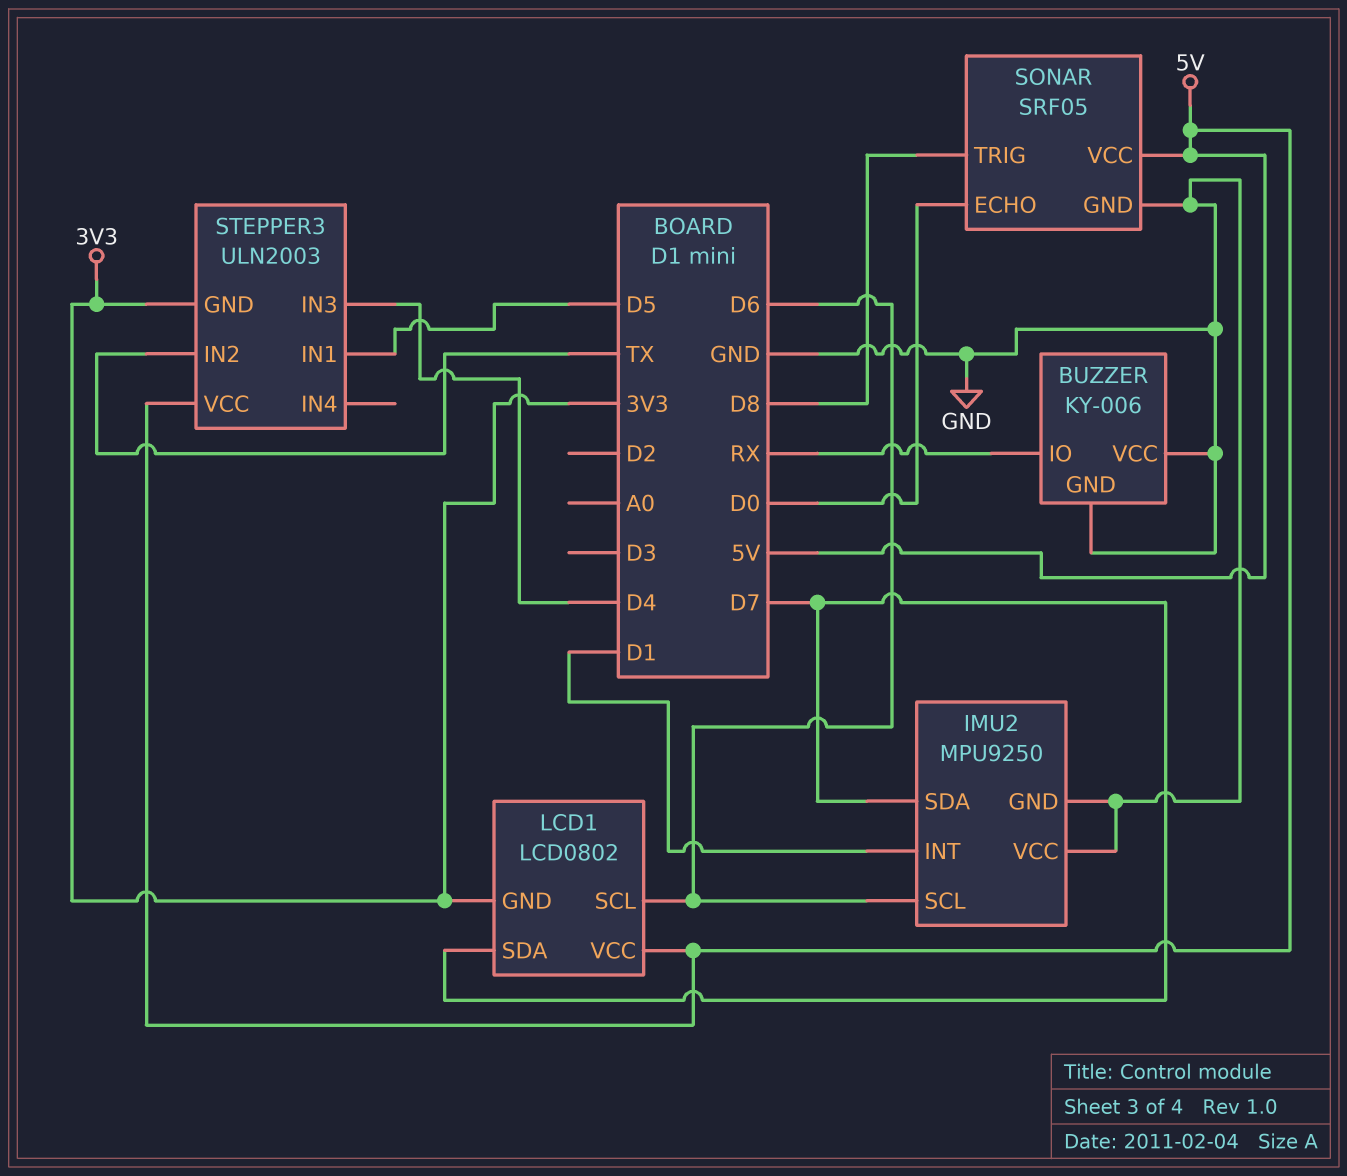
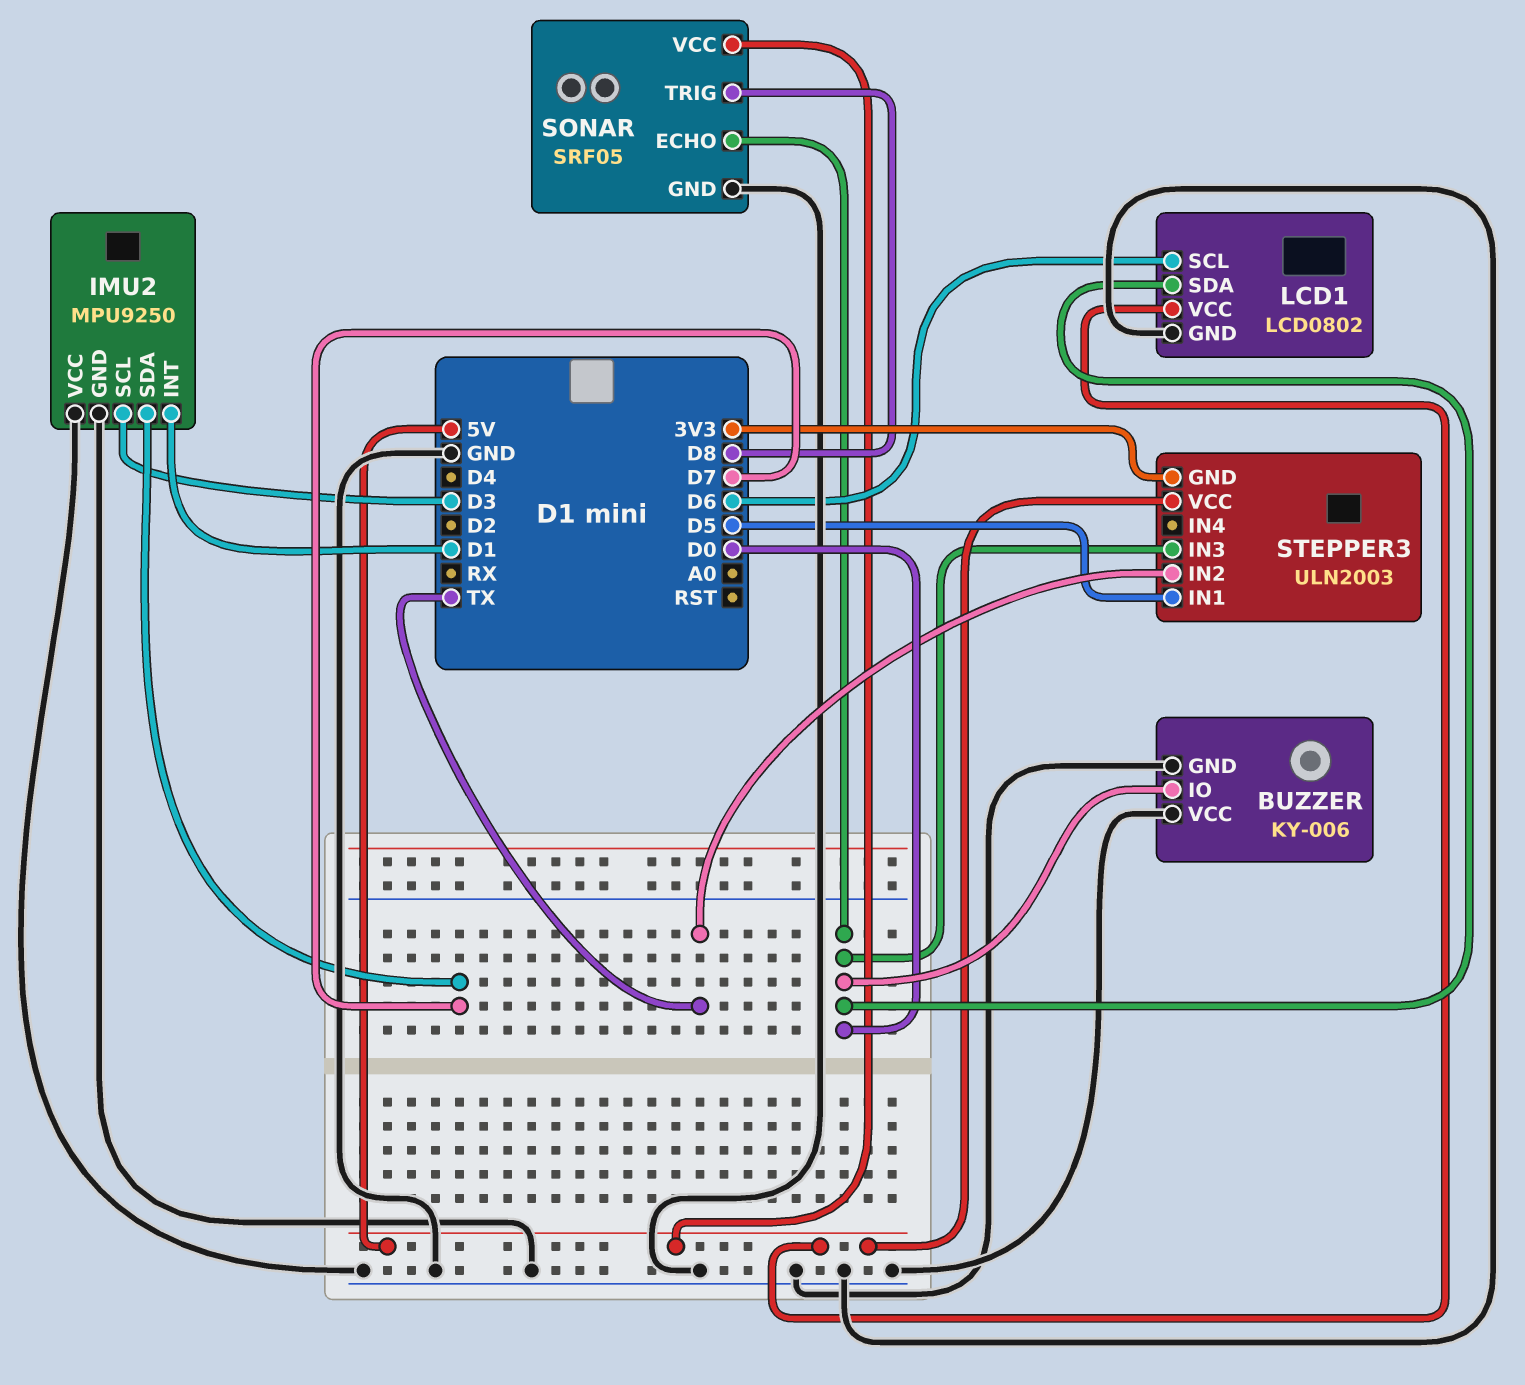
BUZZER pin IO: RX -> D0
IMU2 pin SCL: D6 -> D3
LCD1 pin GND: 3V3 -> GND
LCD1 pin SDA: D7 -> D0
STEPPER3 pin IN3: D4 -> D0

